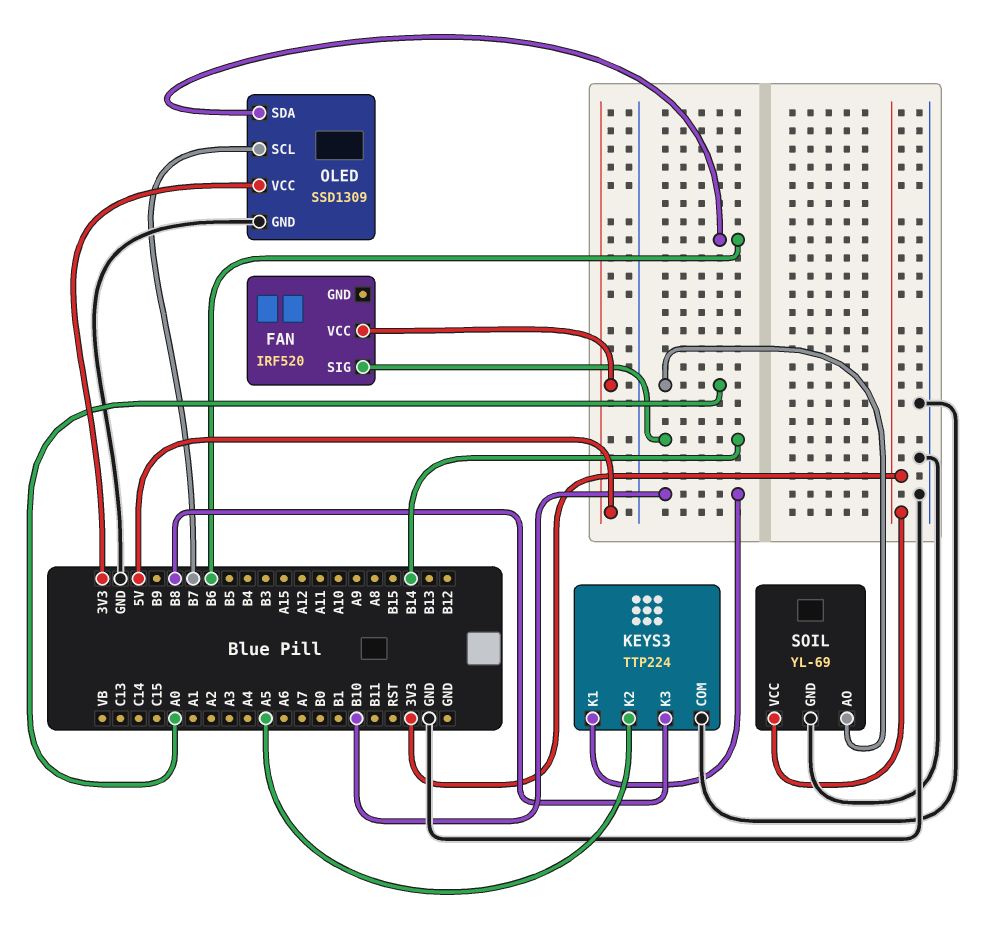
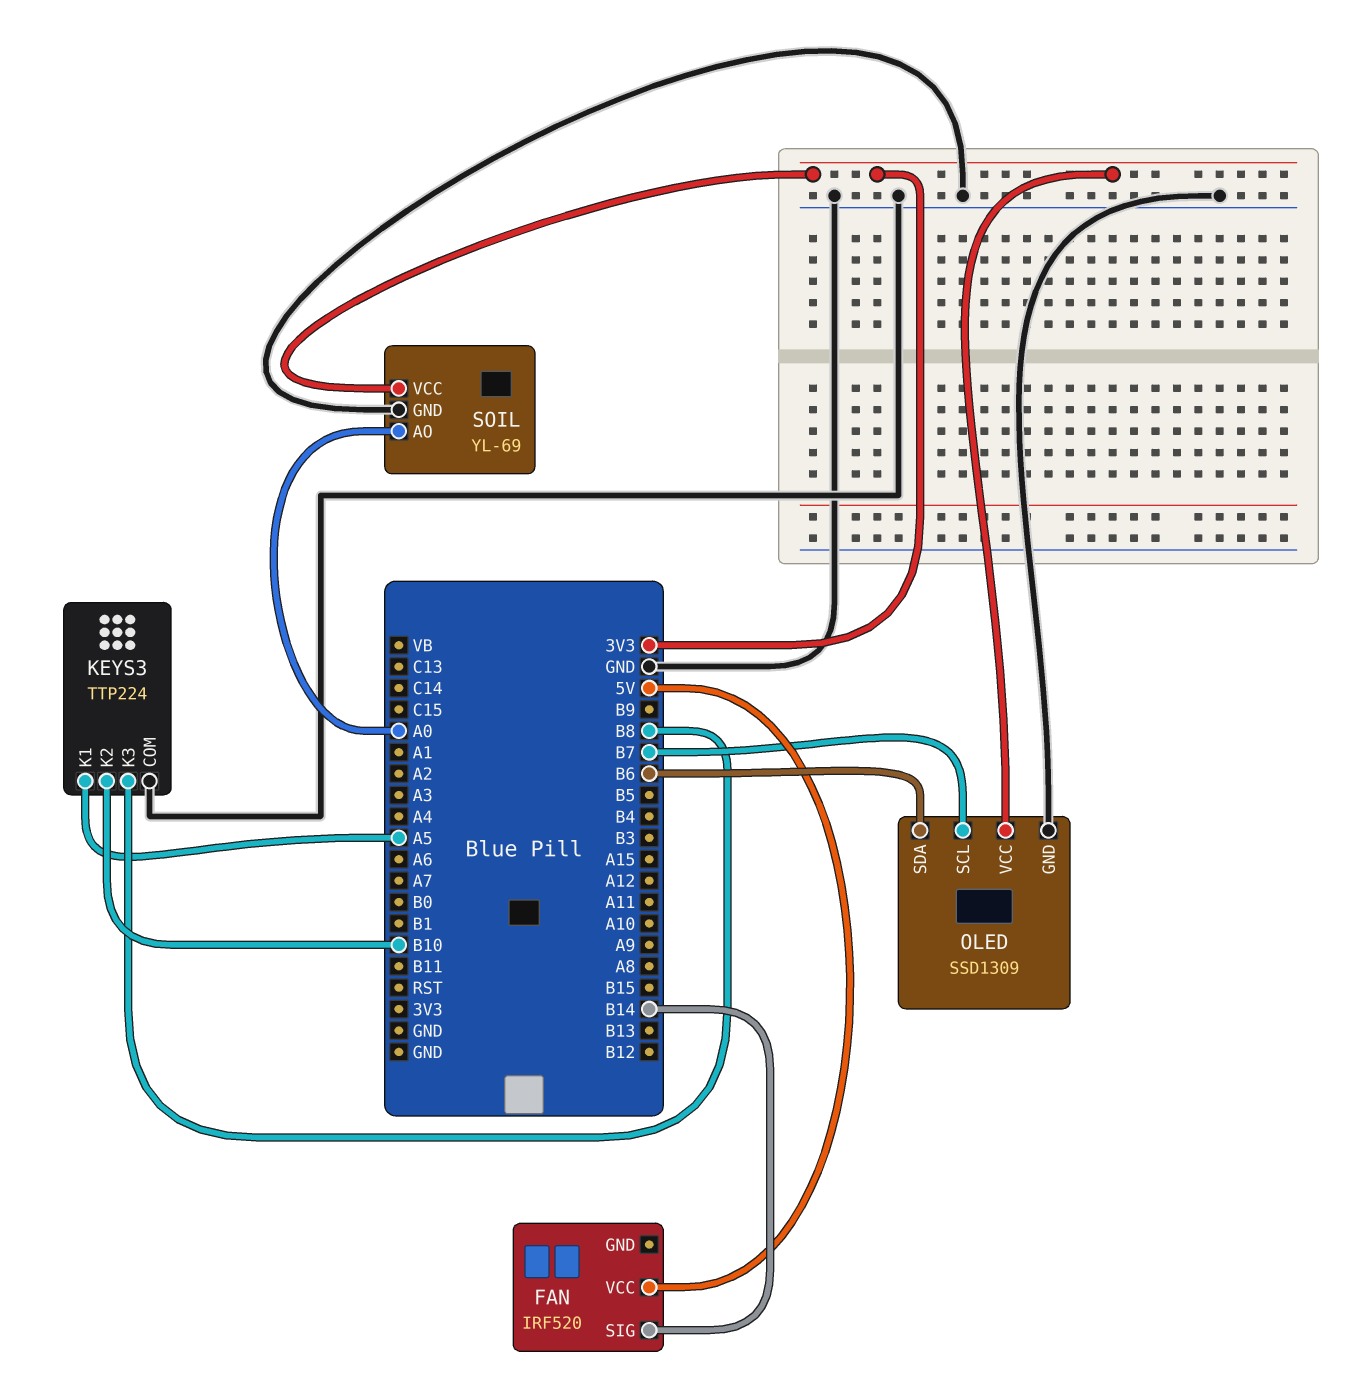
KEYS3 pin K1: B10 -> A5
KEYS3 pin K2: A5 -> B10

